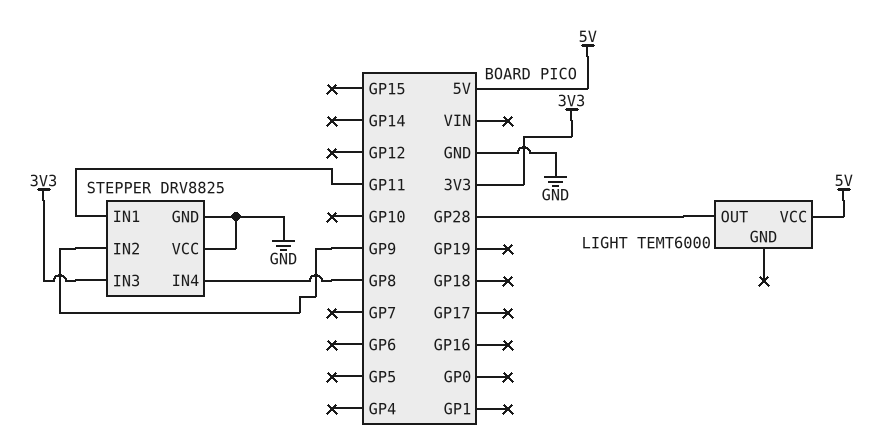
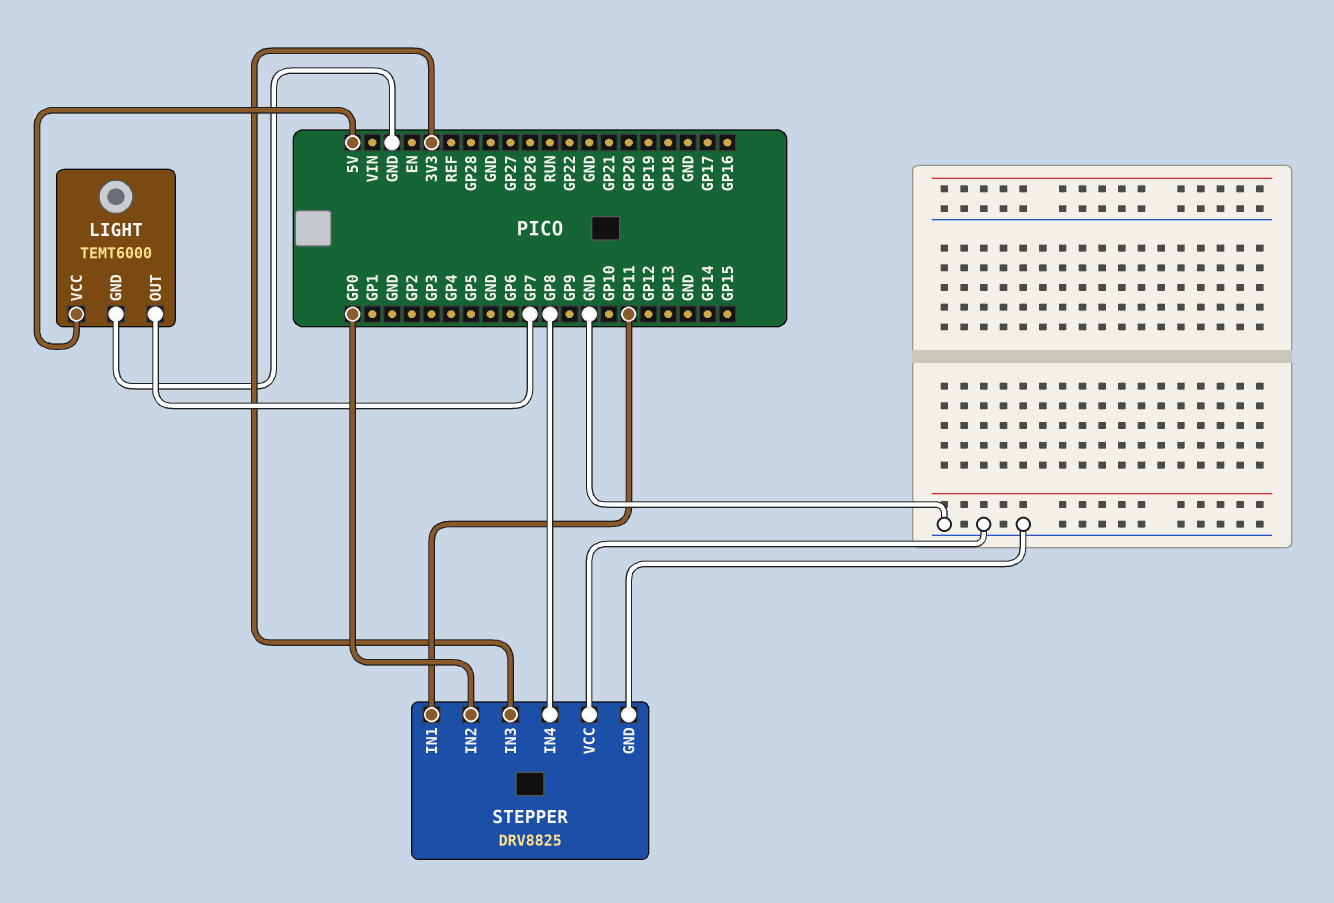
LIGHT pin GND: none -> GND
LIGHT pin OUT: GP28 -> GP7
STEPPER pin IN2: GP9 -> GP0

